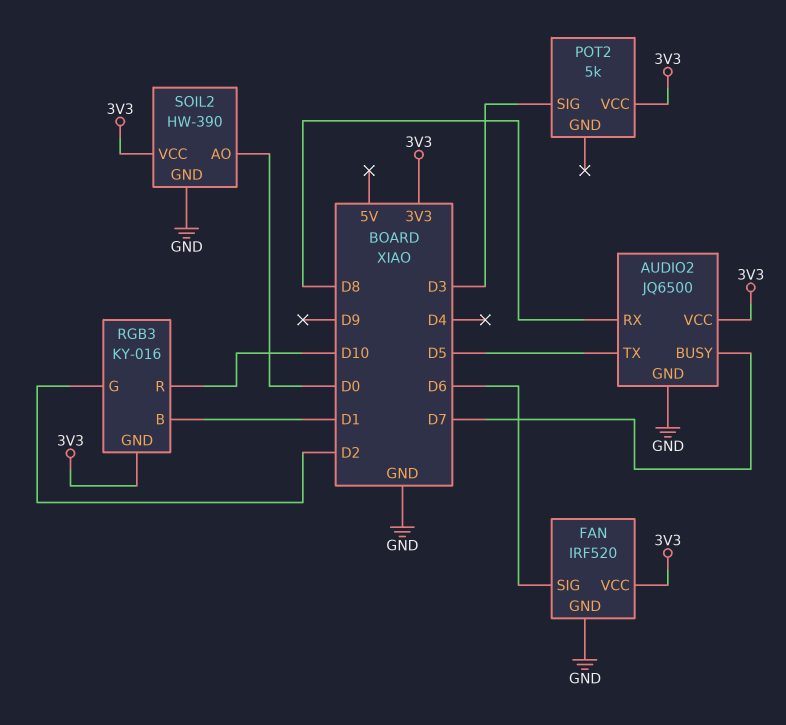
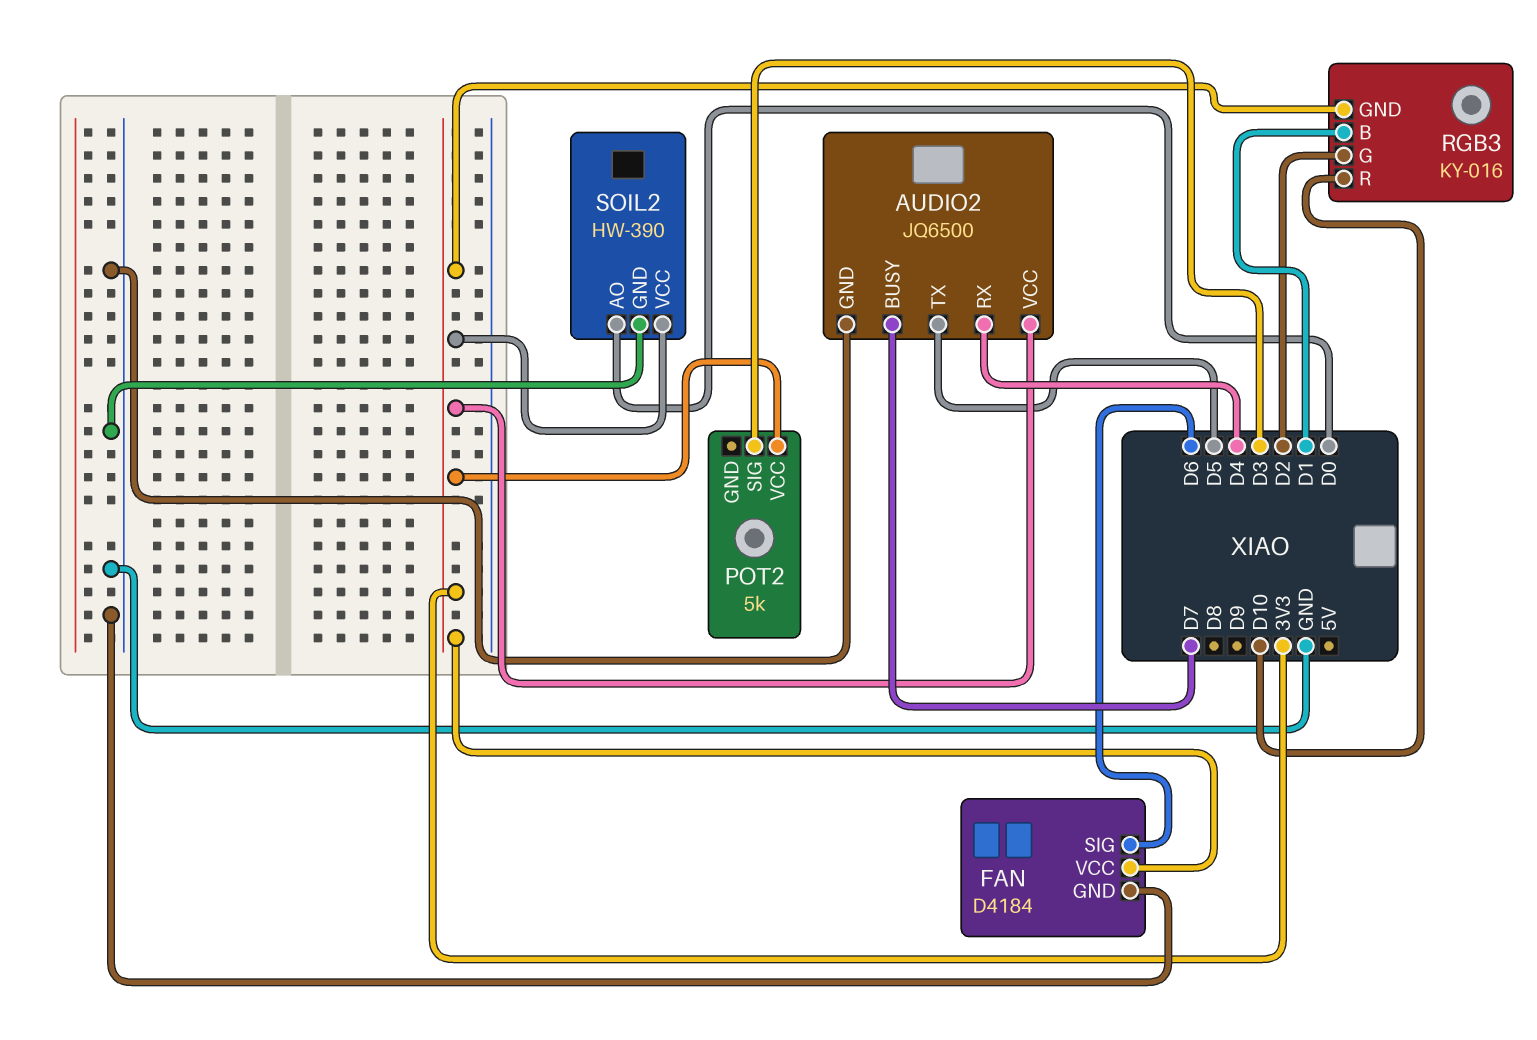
AUDIO2 pin RX: D8 -> D4
FAN: IRF520 -> D4184

